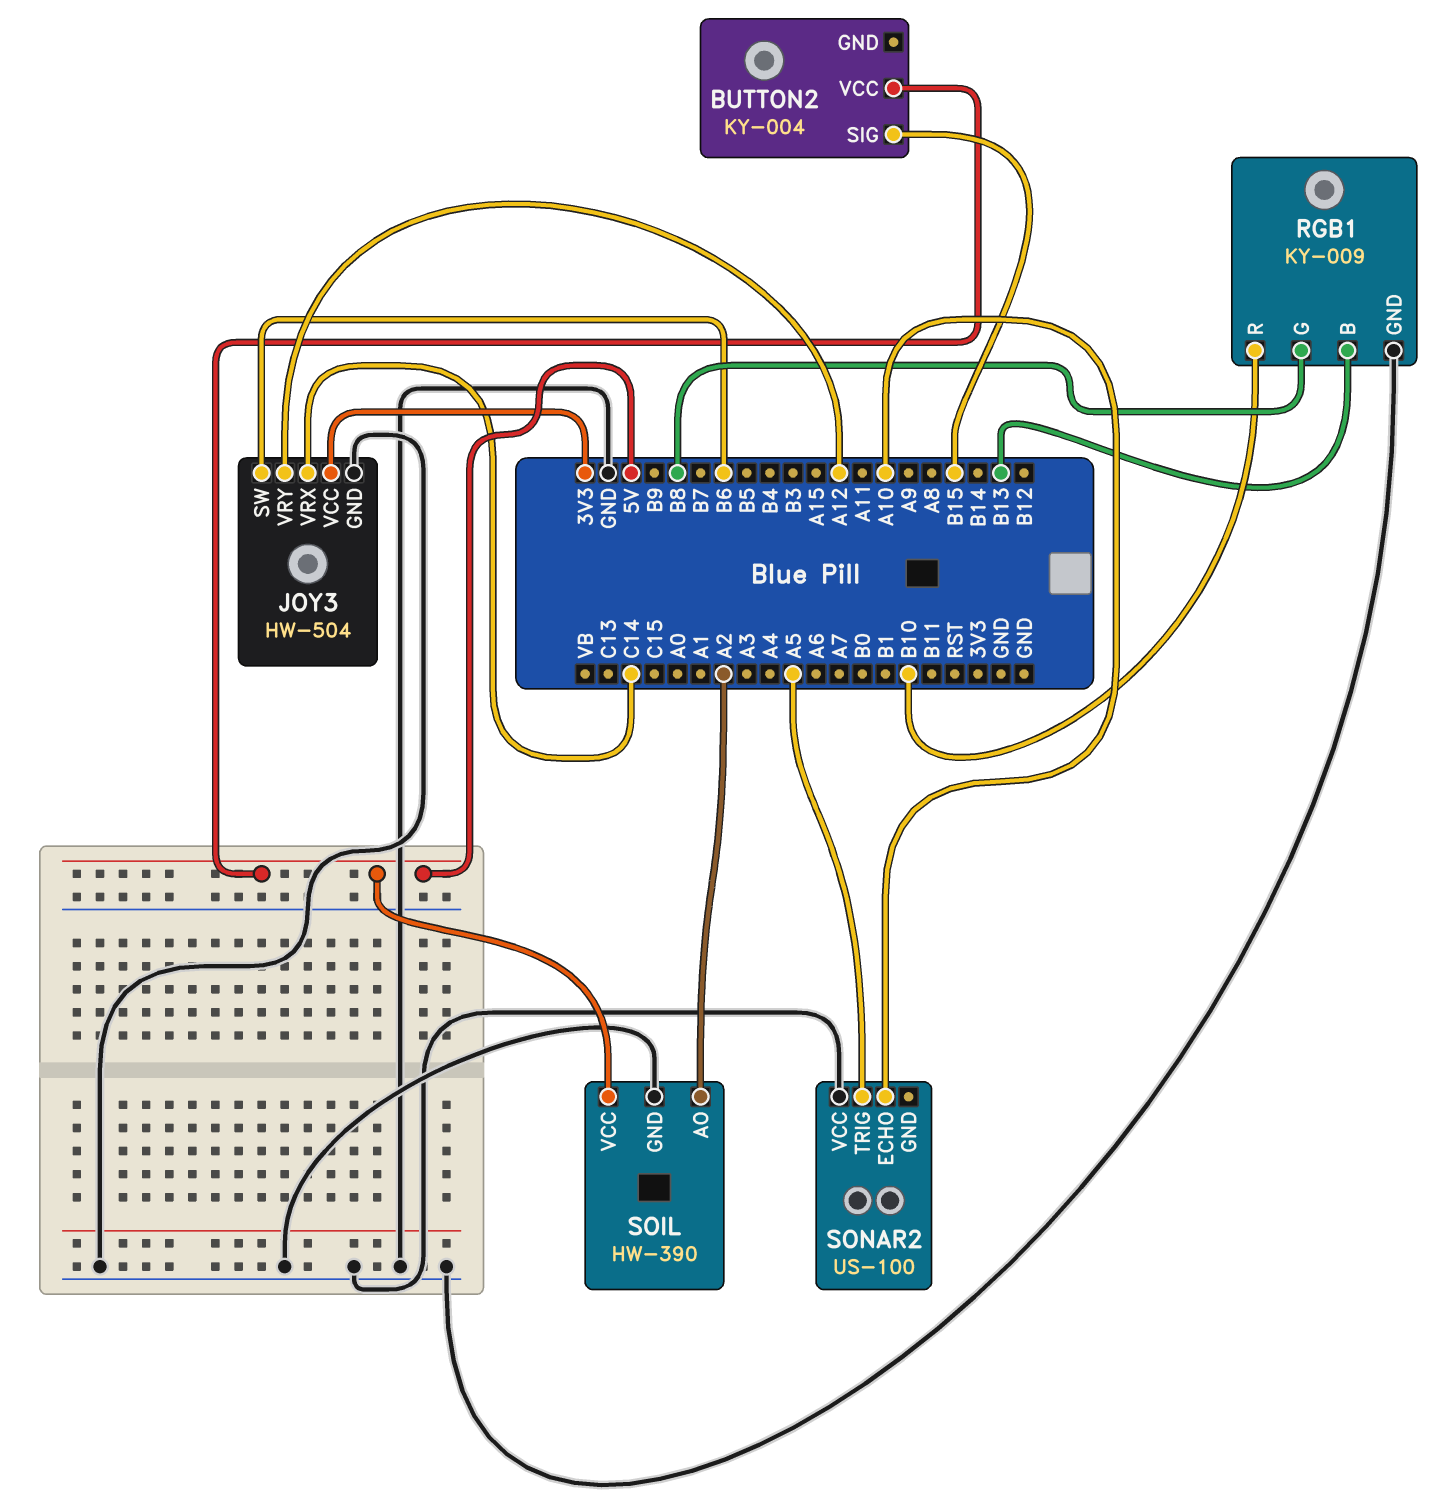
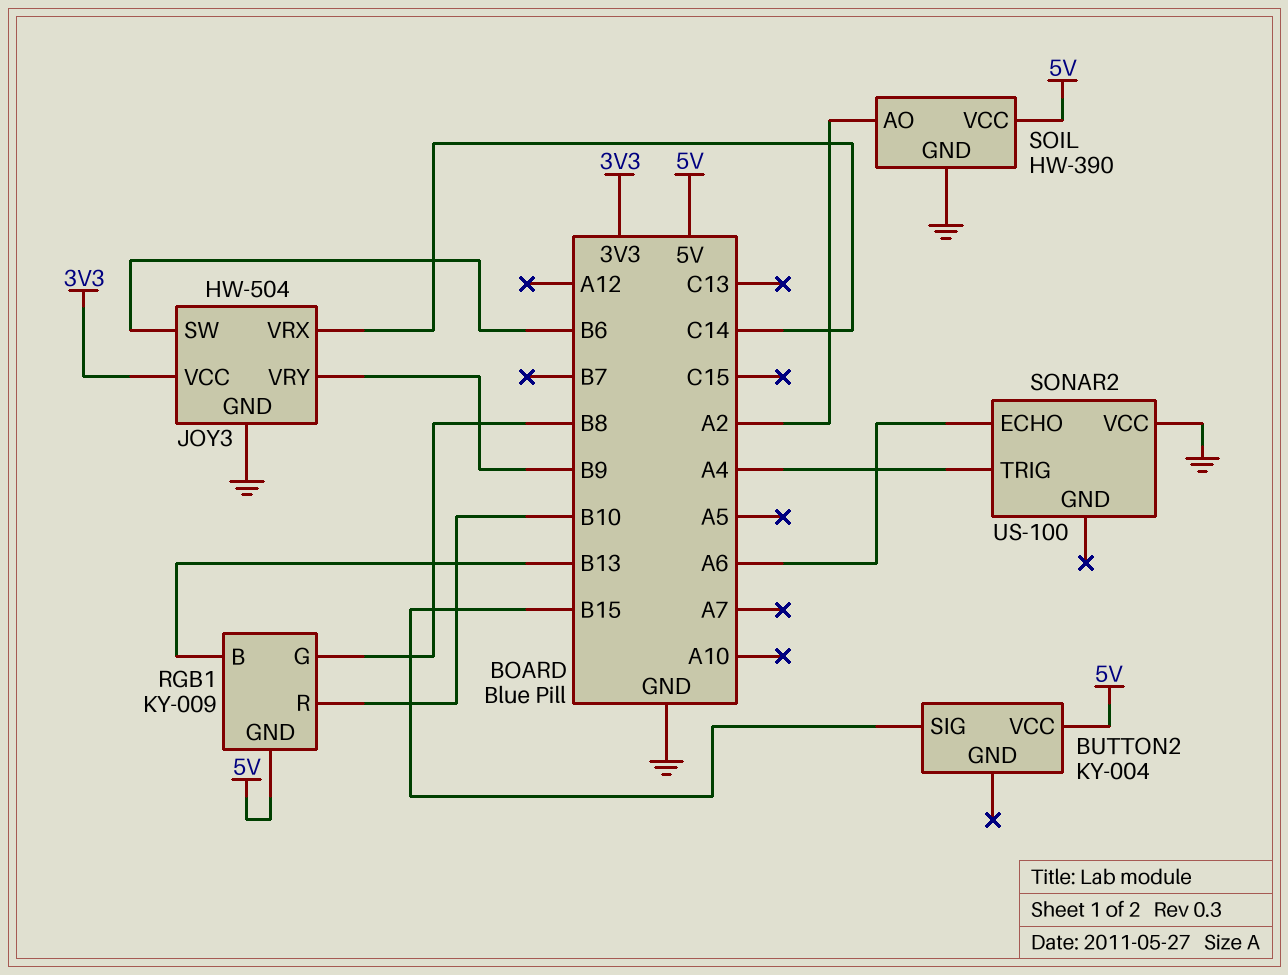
JOY3 pin VRY: A12 -> B9
RGB1 pin GND: GND -> 5V
SONAR2 pin ECHO: A10 -> A6
SONAR2 pin TRIG: A5 -> A4

